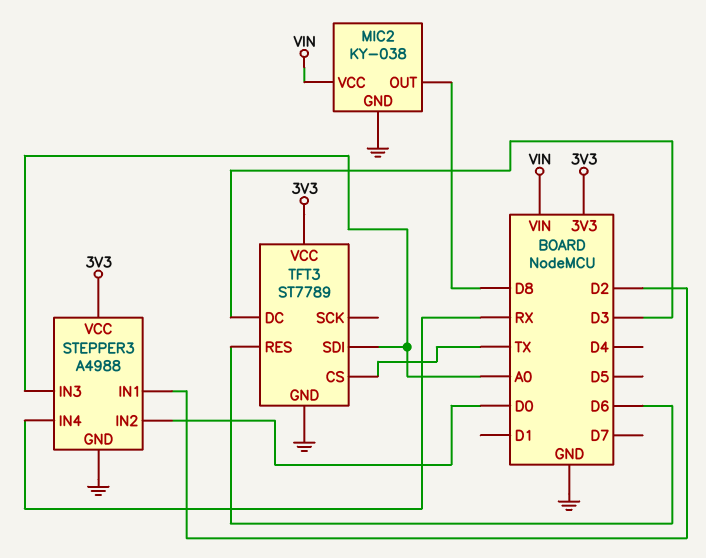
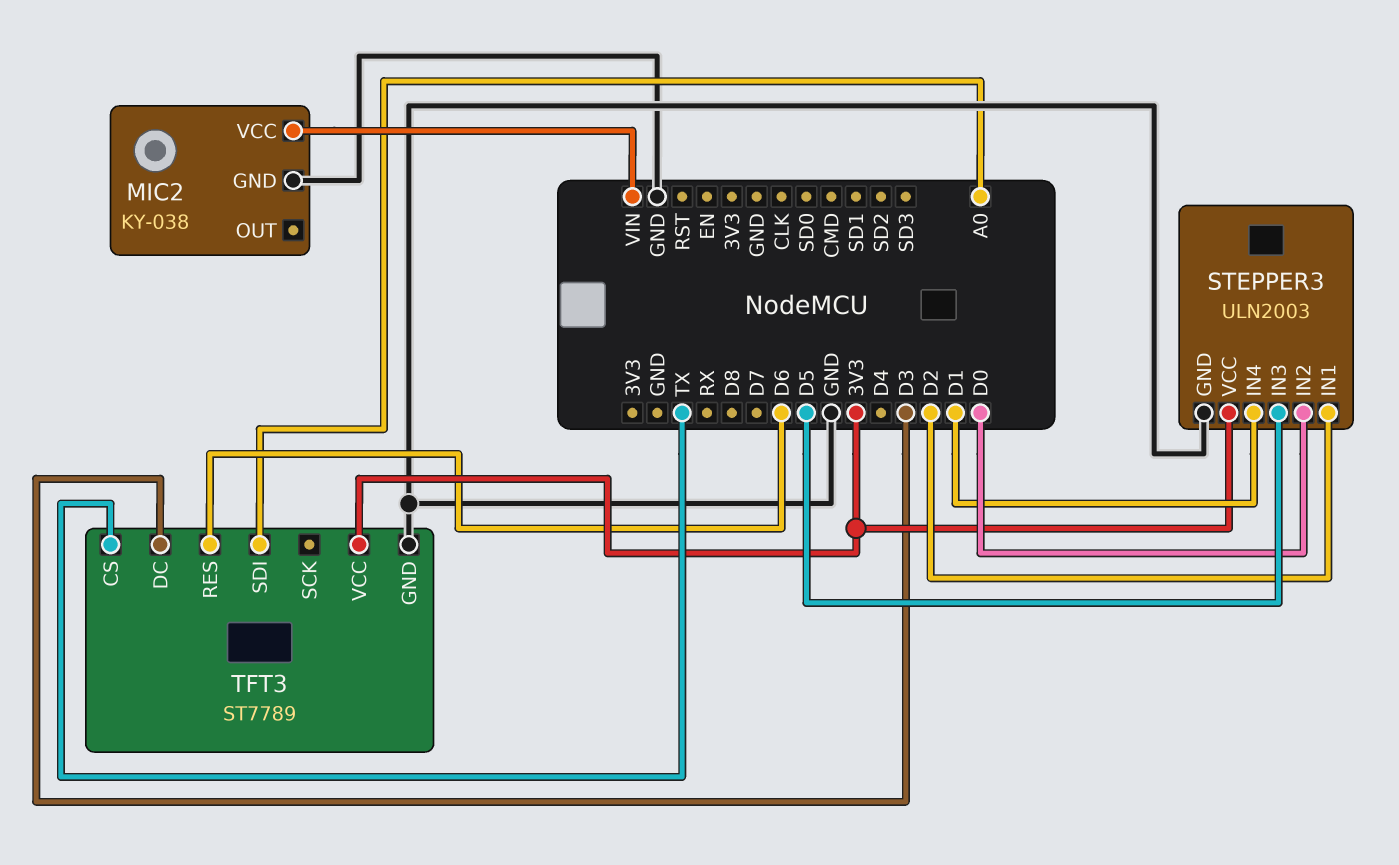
MIC2 pin OUT: D8 -> none
STEPPER3: A4988 -> ULN2003
STEPPER3 pin IN3: A0 -> D5
STEPPER3 pin IN4: RX -> D1

